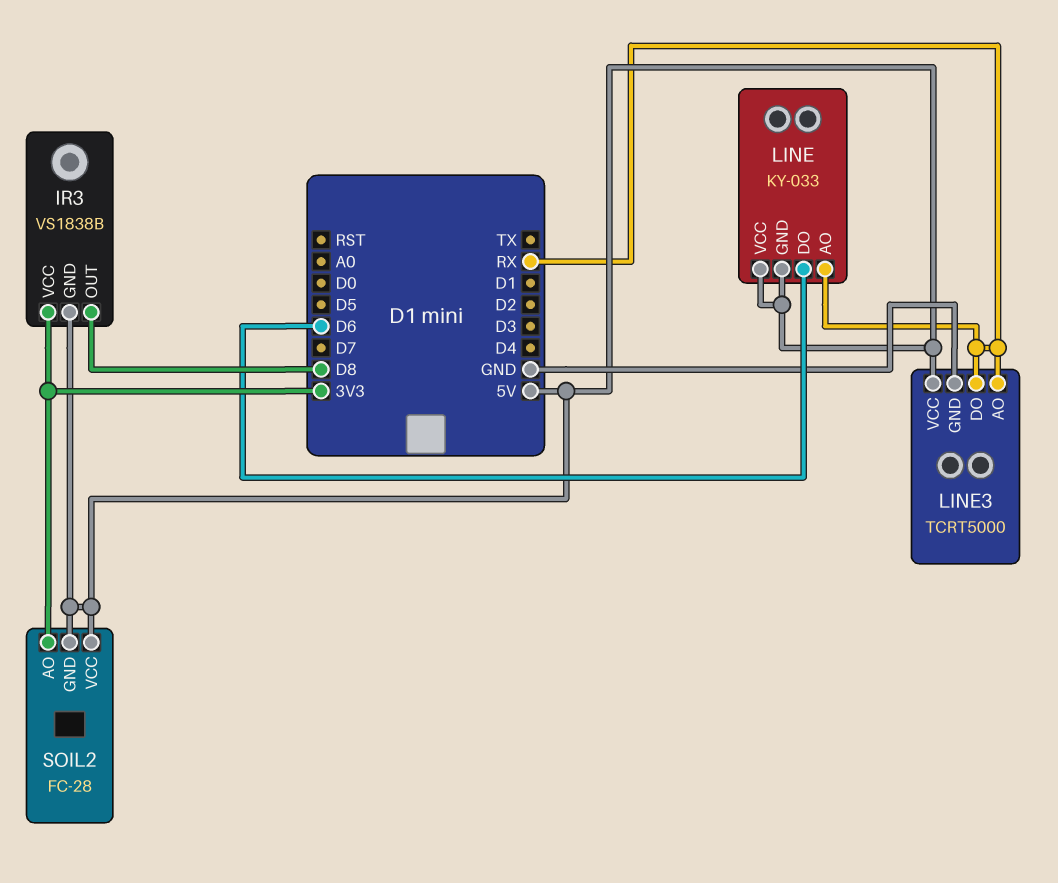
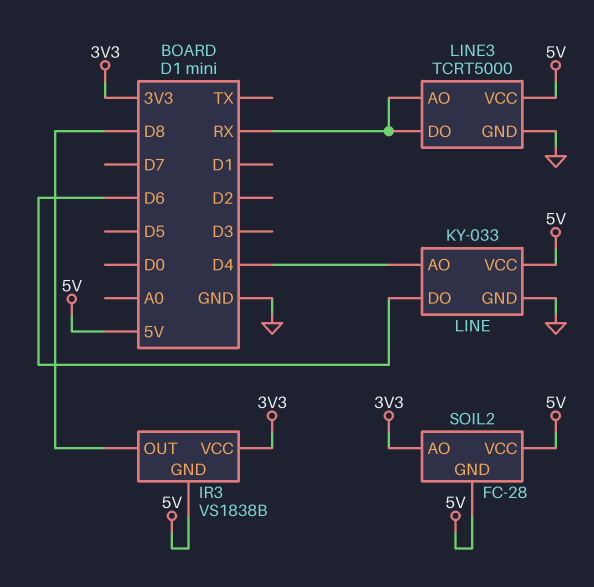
LINE pin AO: RX -> D4
LINE pin GND: 5V -> GND

